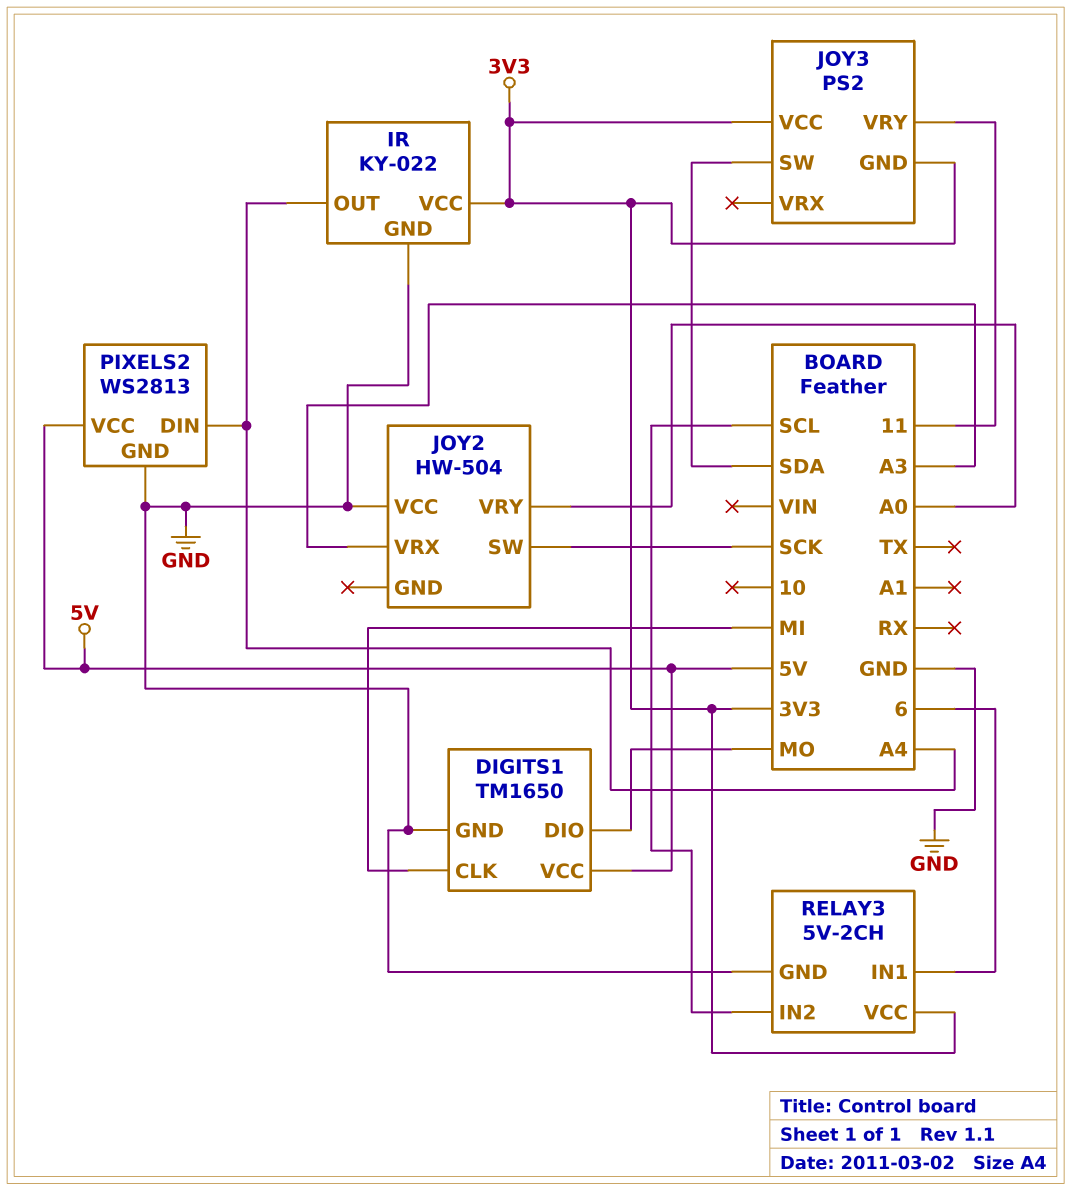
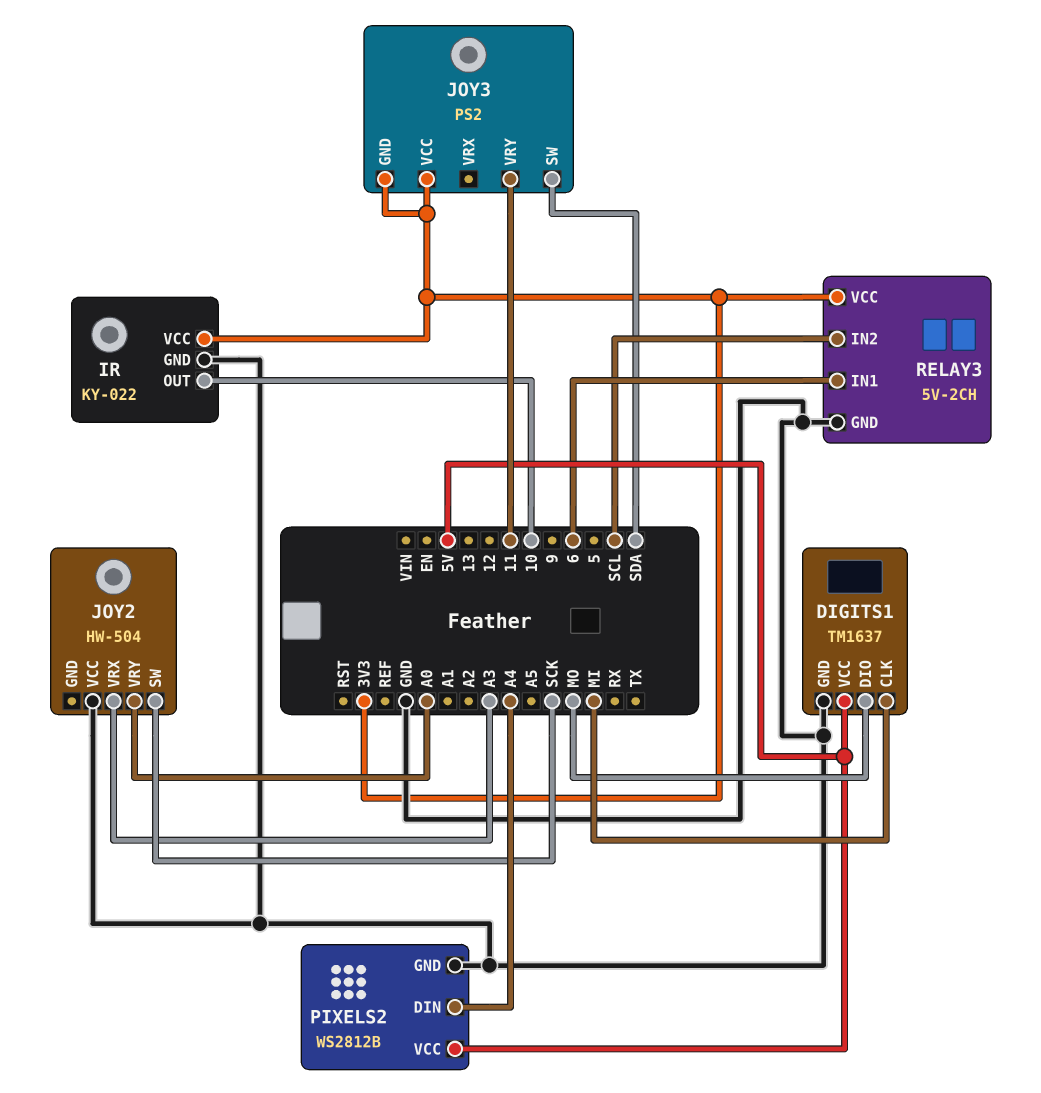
DIGITS1: TM1650 -> TM1637
IR pin OUT: A4 -> 10
PIXELS2: WS2813 -> WS2812B

